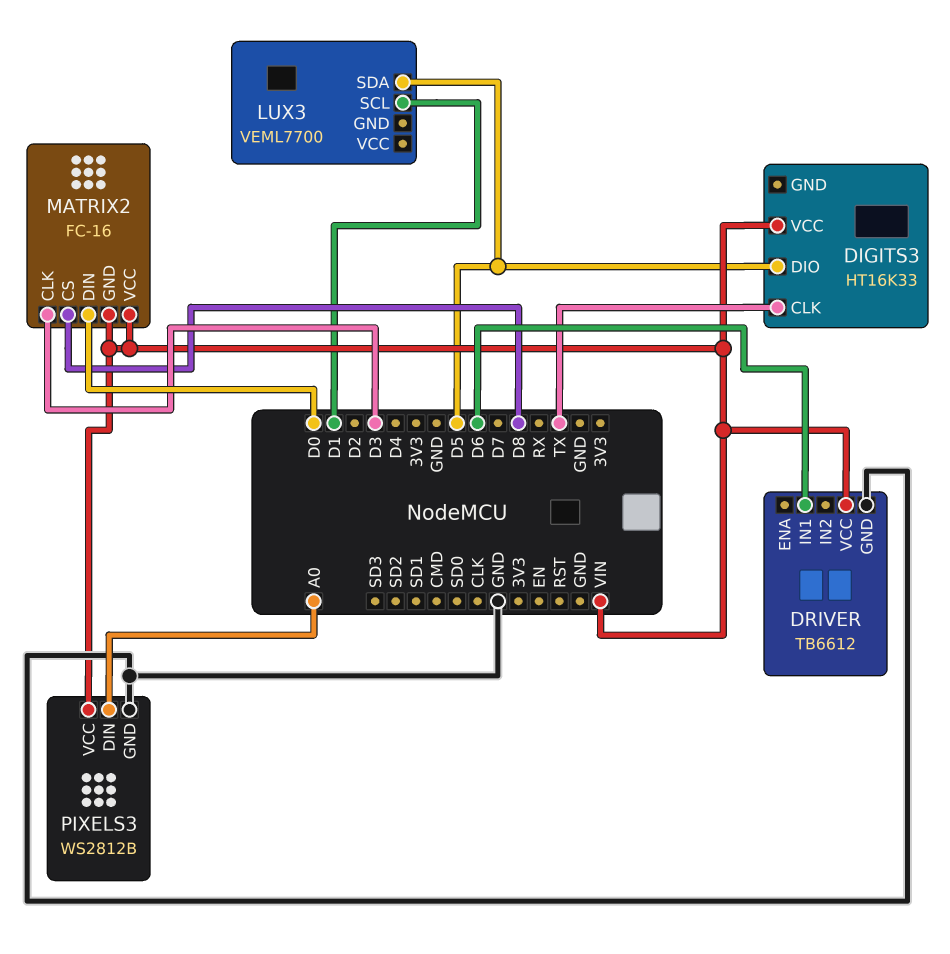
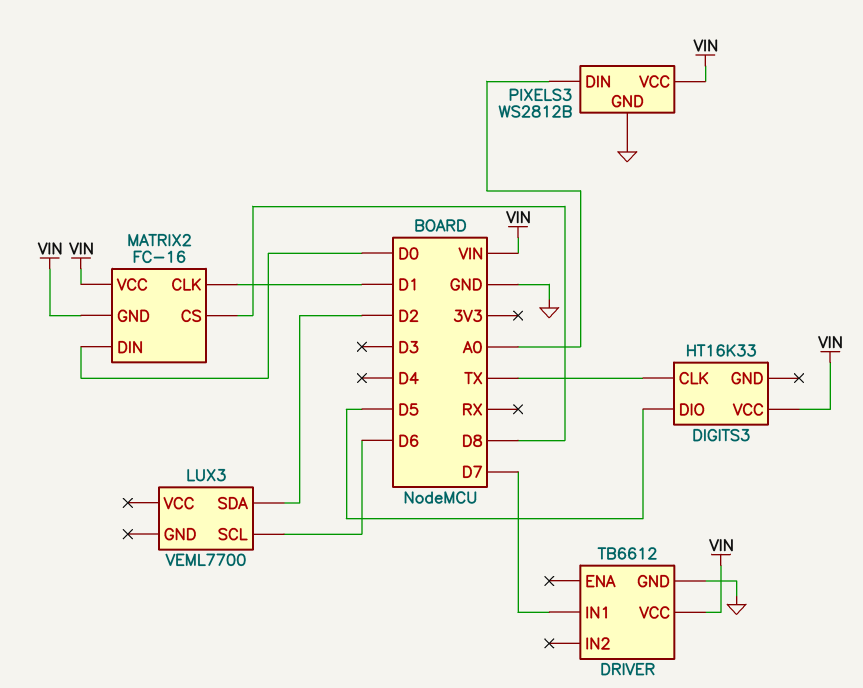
DRIVER pin IN1: D6 -> D7
LUX3 pin SCL: D1 -> D6
LUX3 pin SDA: D5 -> D2
MATRIX2 pin CLK: D3 -> D1

